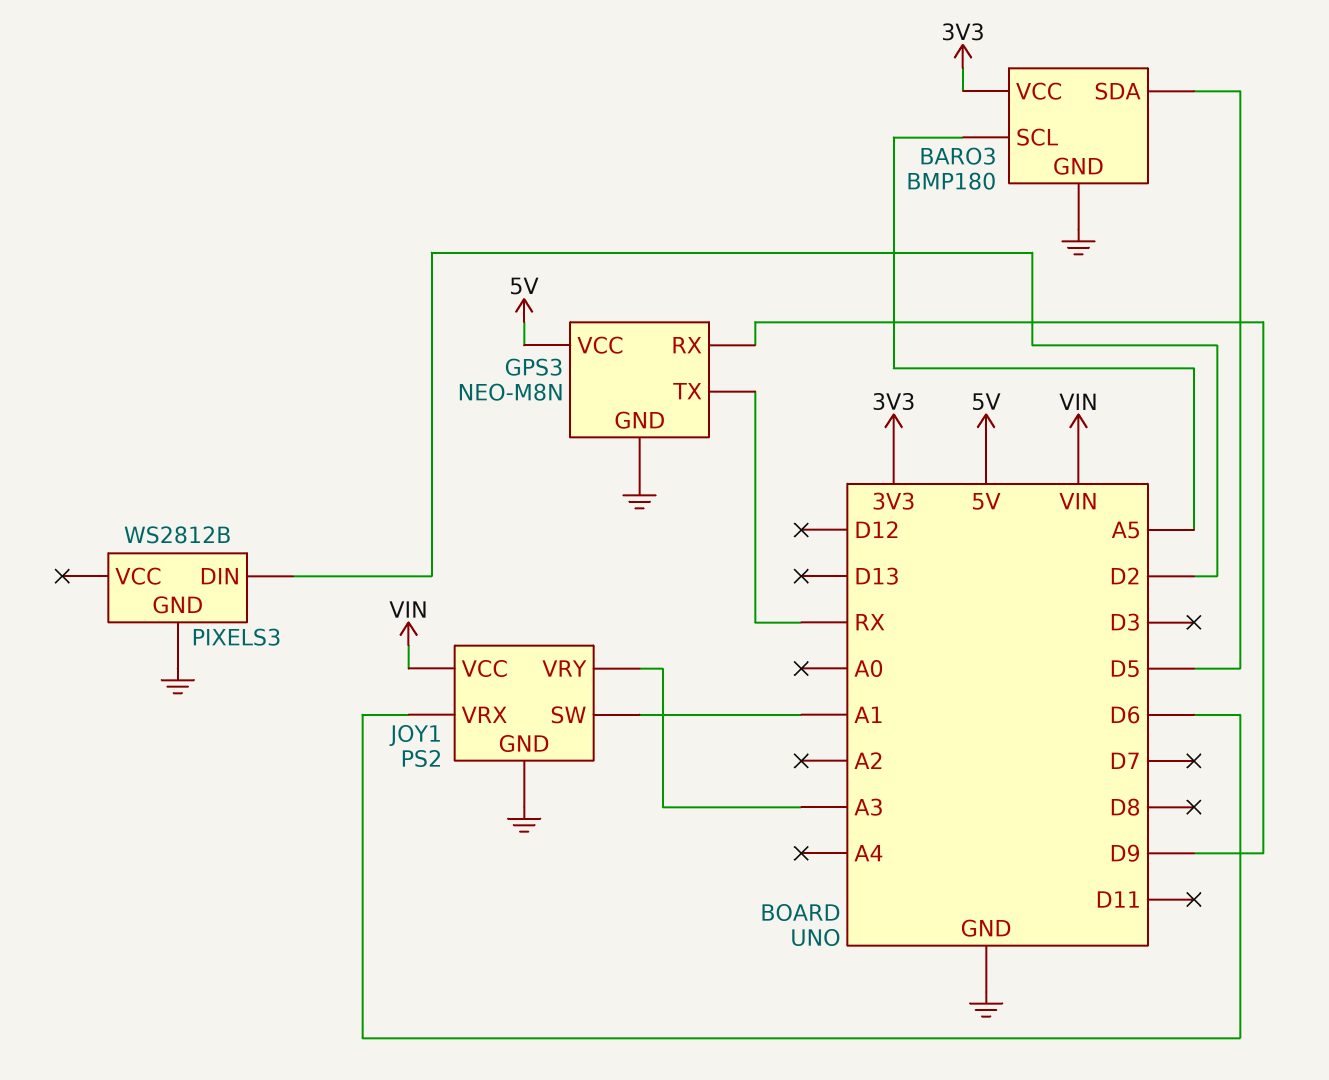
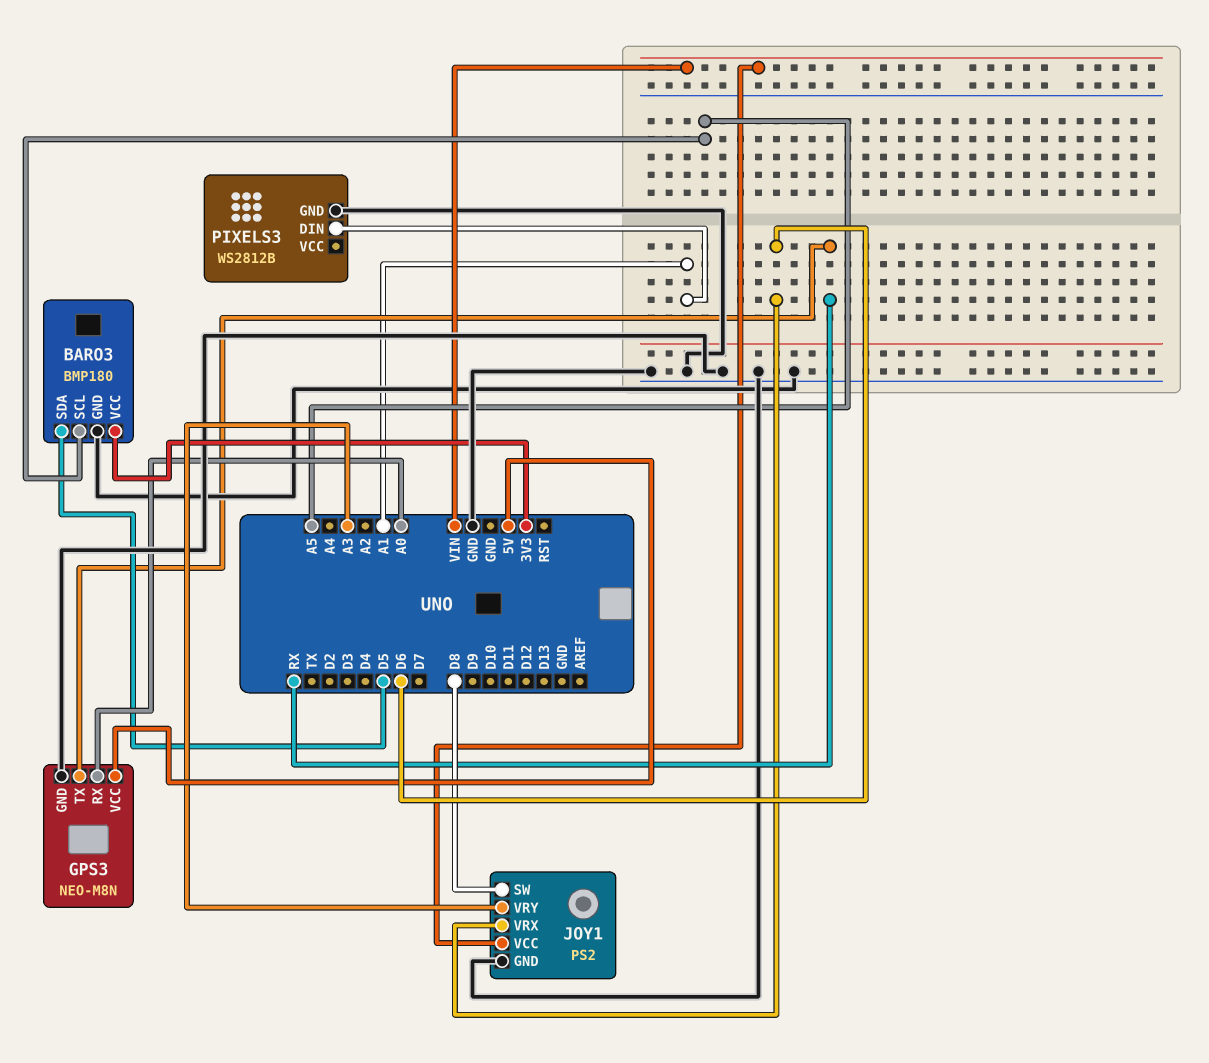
GPS3 pin RX: D9 -> A0
JOY1 pin SW: A1 -> D8
PIXELS3 pin DIN: D2 -> A1

